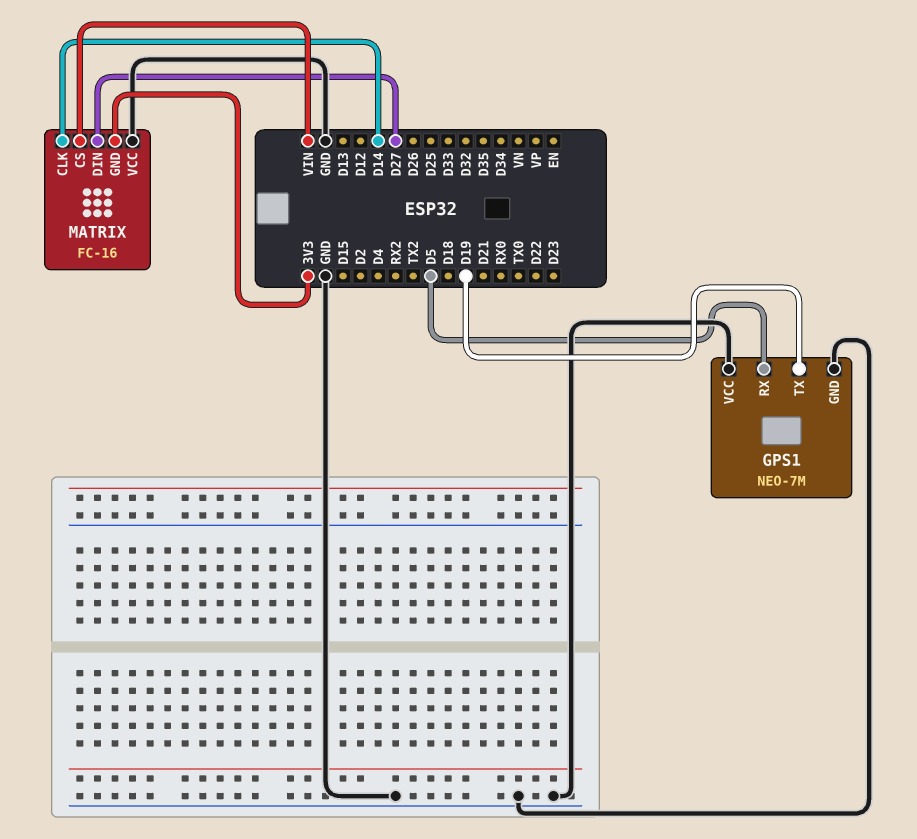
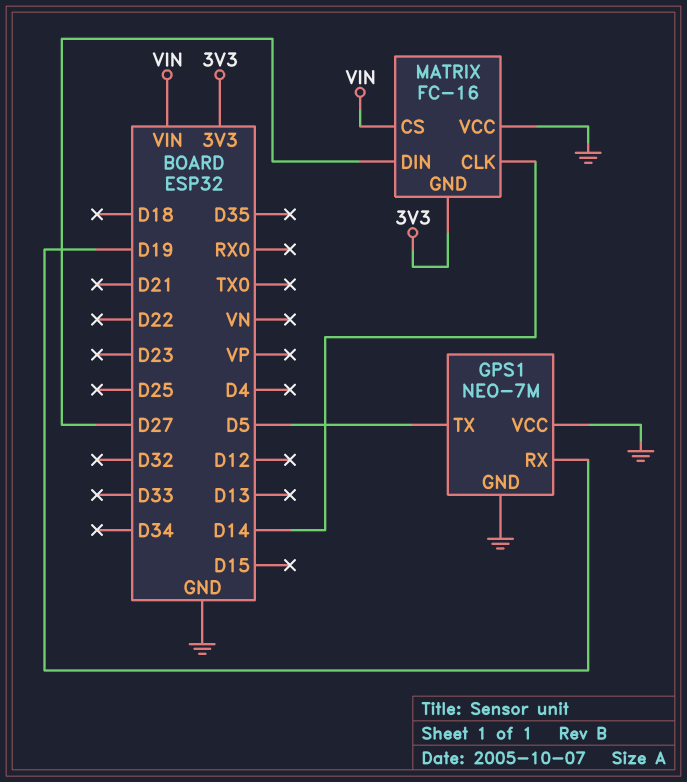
GPS1 pin RX: D5 -> D19
GPS1 pin TX: D19 -> D5

